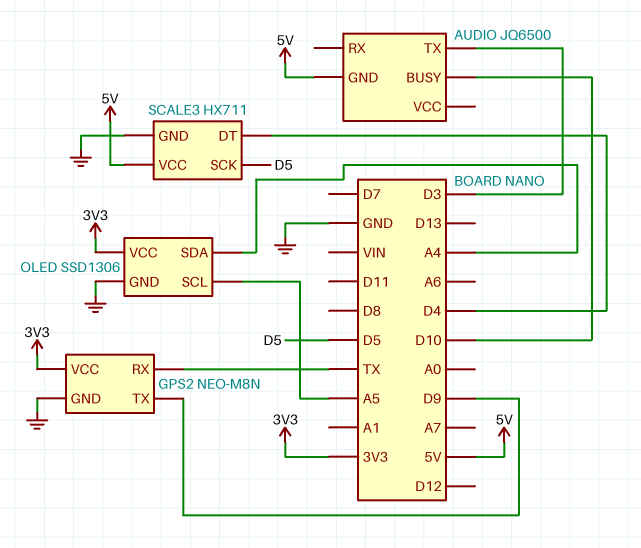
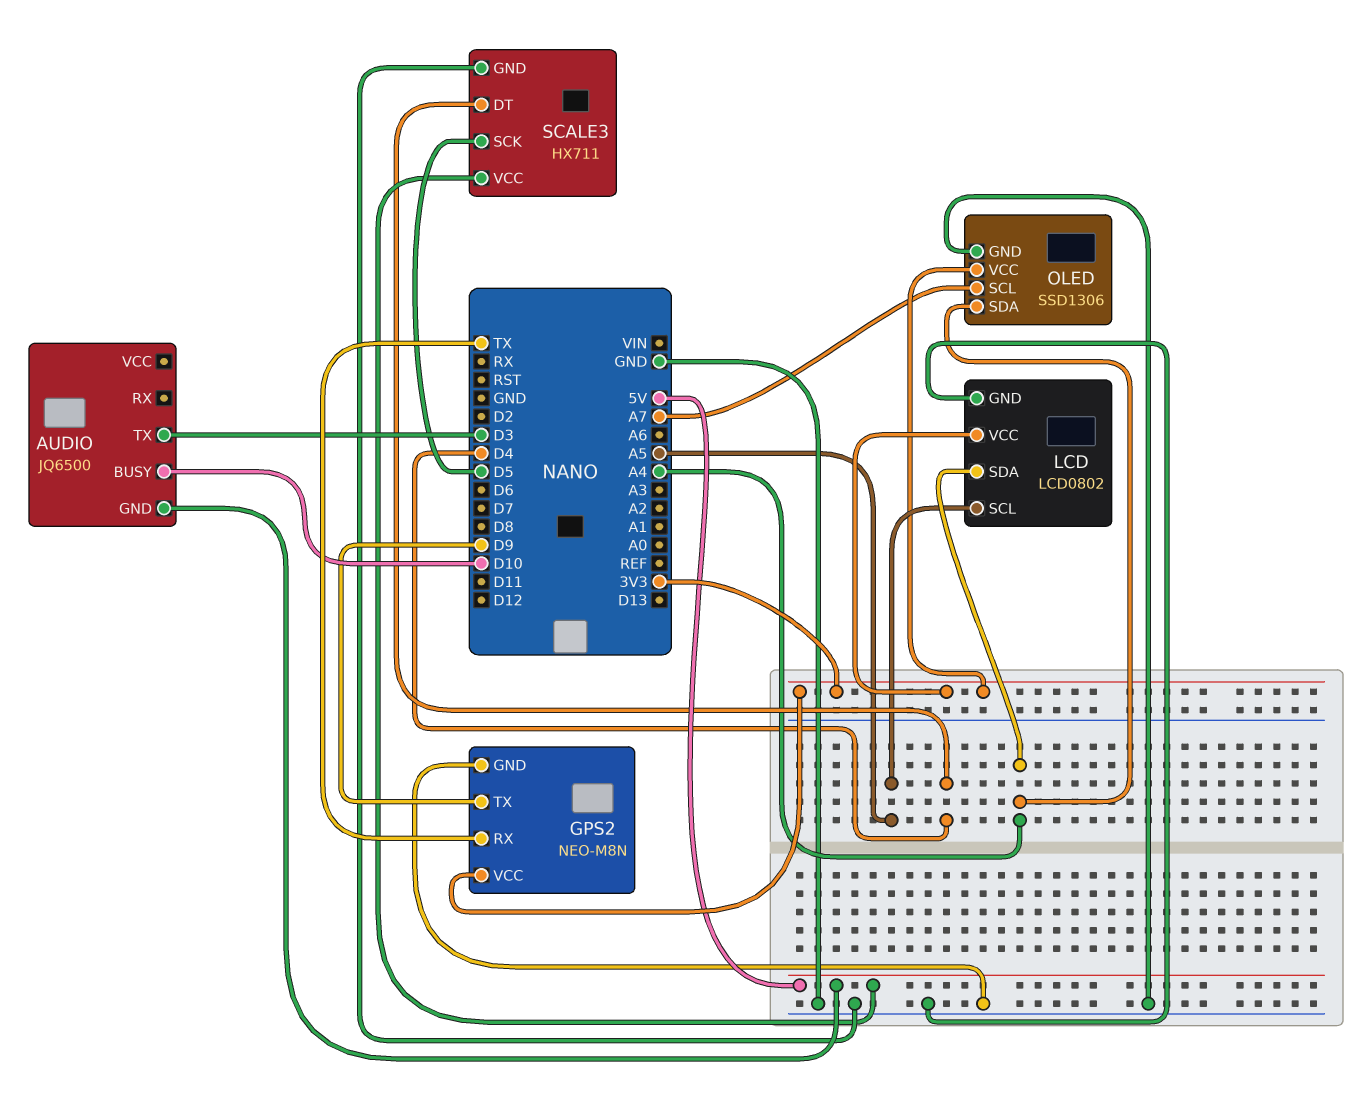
LCD: none -> LCD0802
LCD pin GND: none -> GND
LCD pin SCL: none -> A5
LCD pin SDA: none -> A4
LCD pin VCC: none -> 3V3
OLED pin SCL: A5 -> A7

